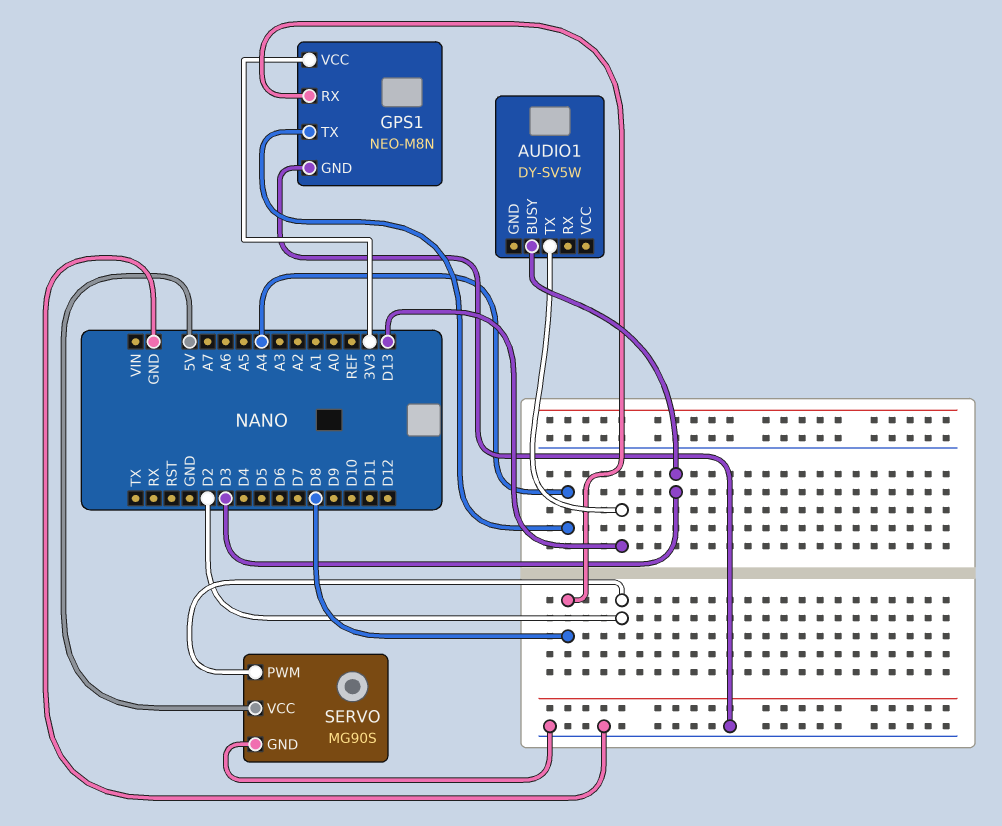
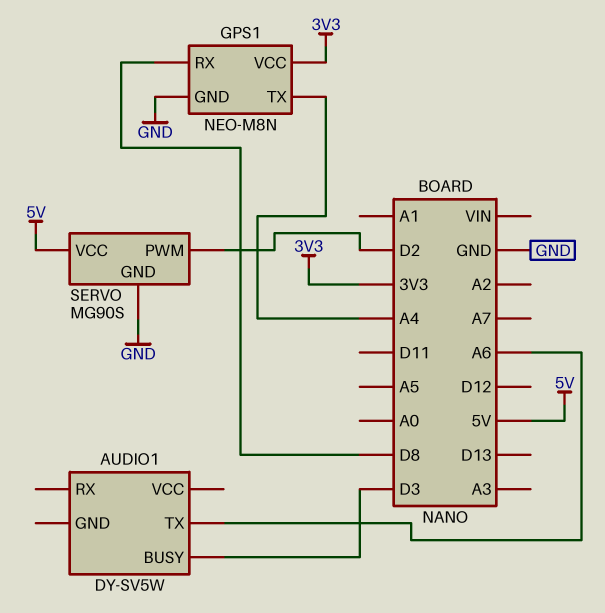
AUDIO1 pin TX: D13 -> A6

